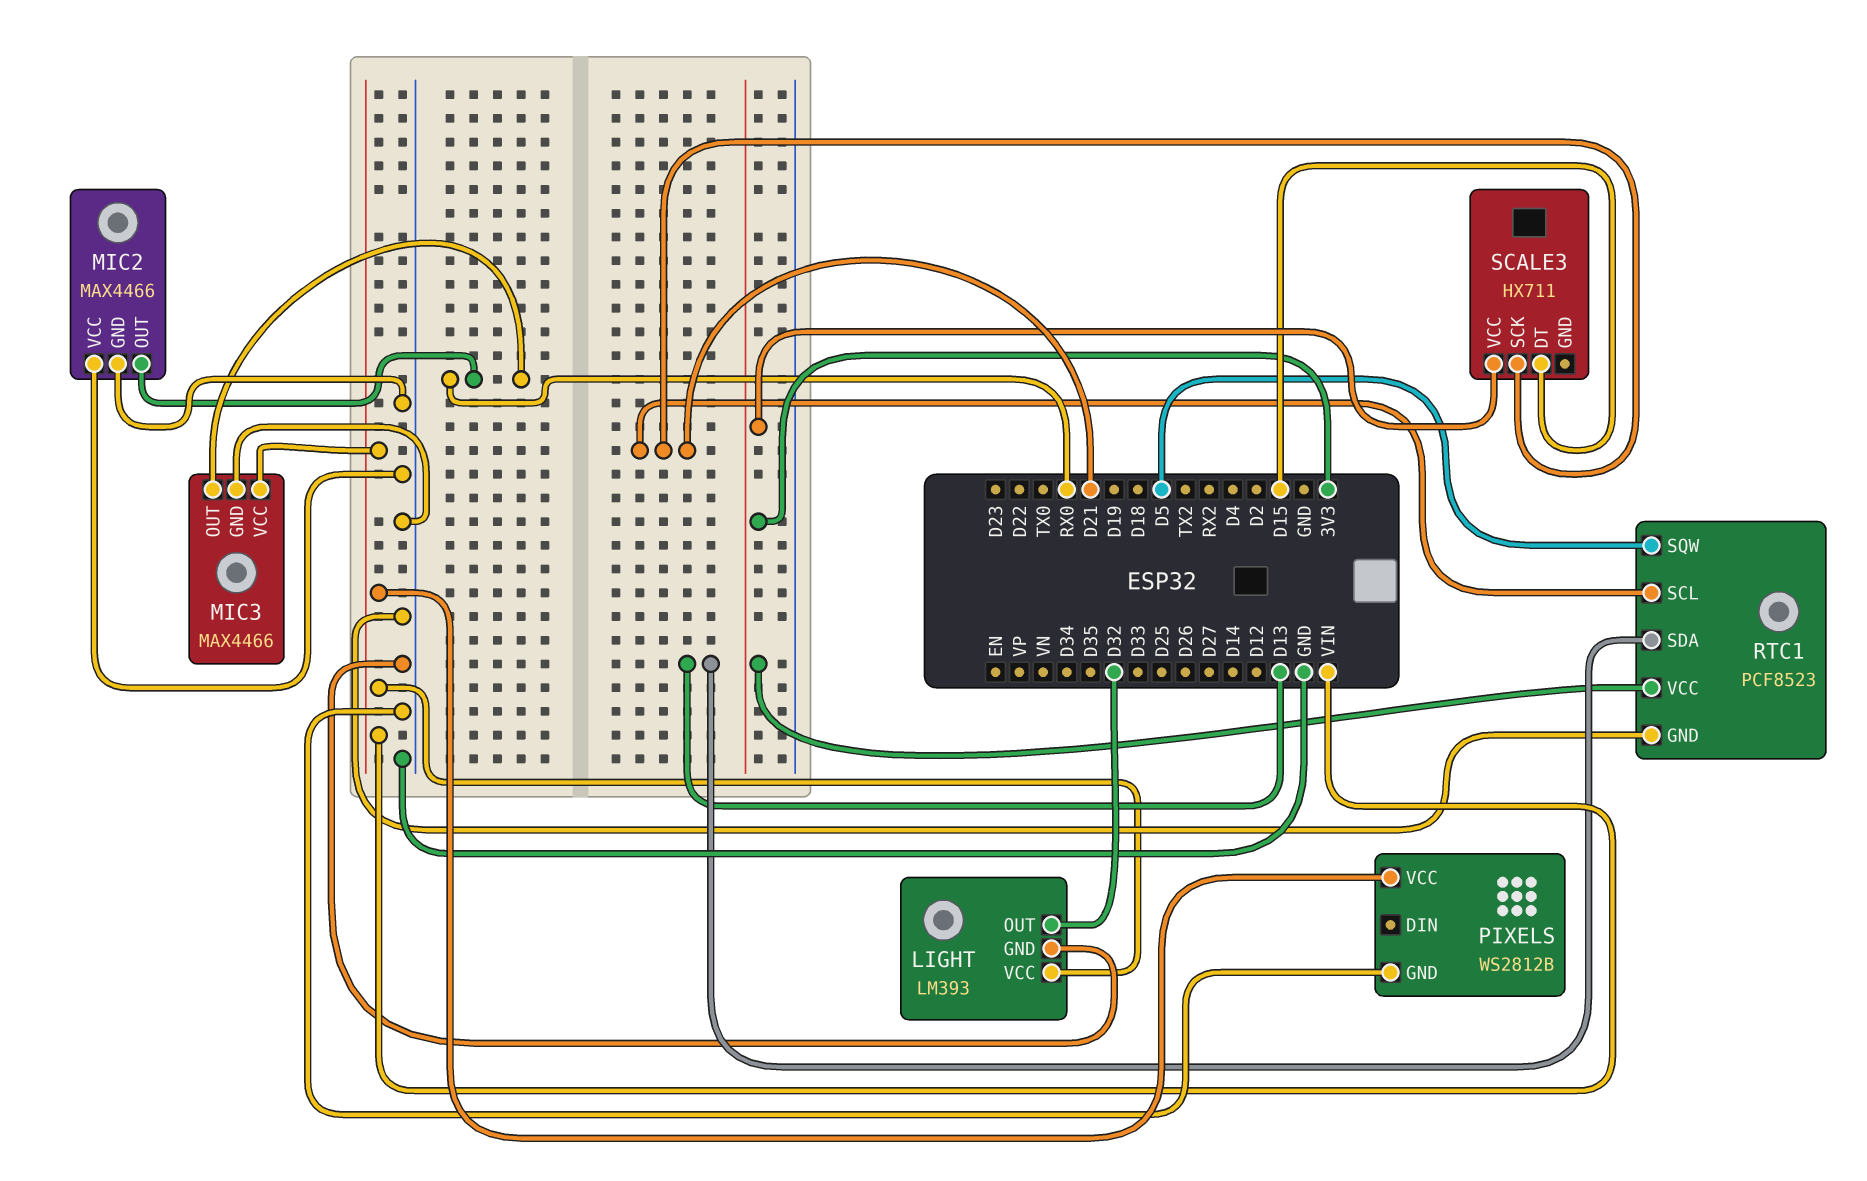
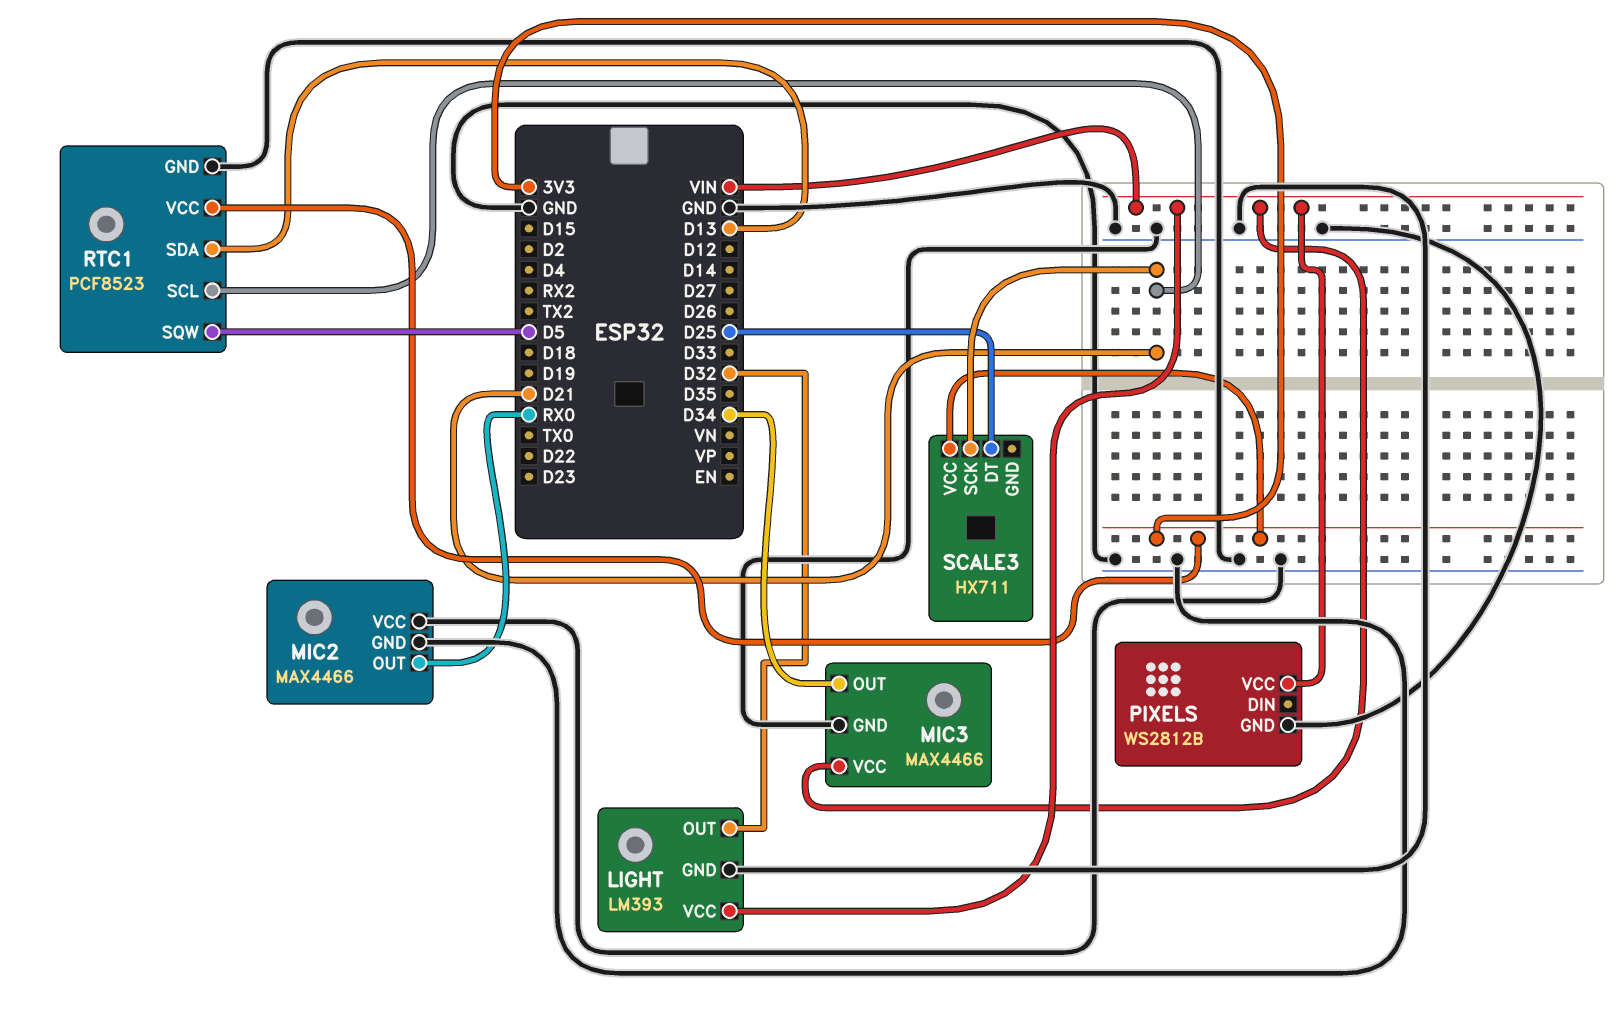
MIC3 pin OUT: RX0 -> D34
SCALE3 pin DT: D15 -> D25

